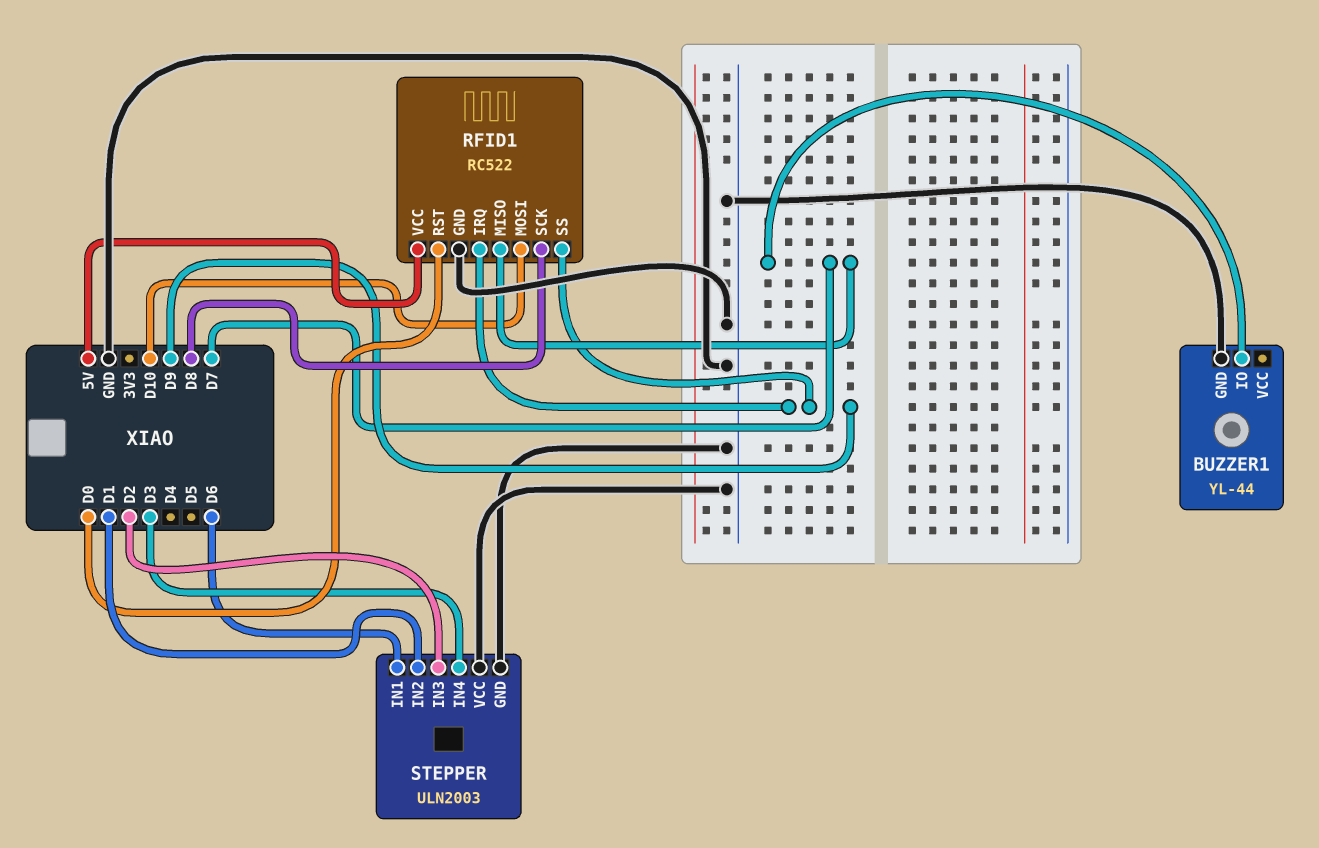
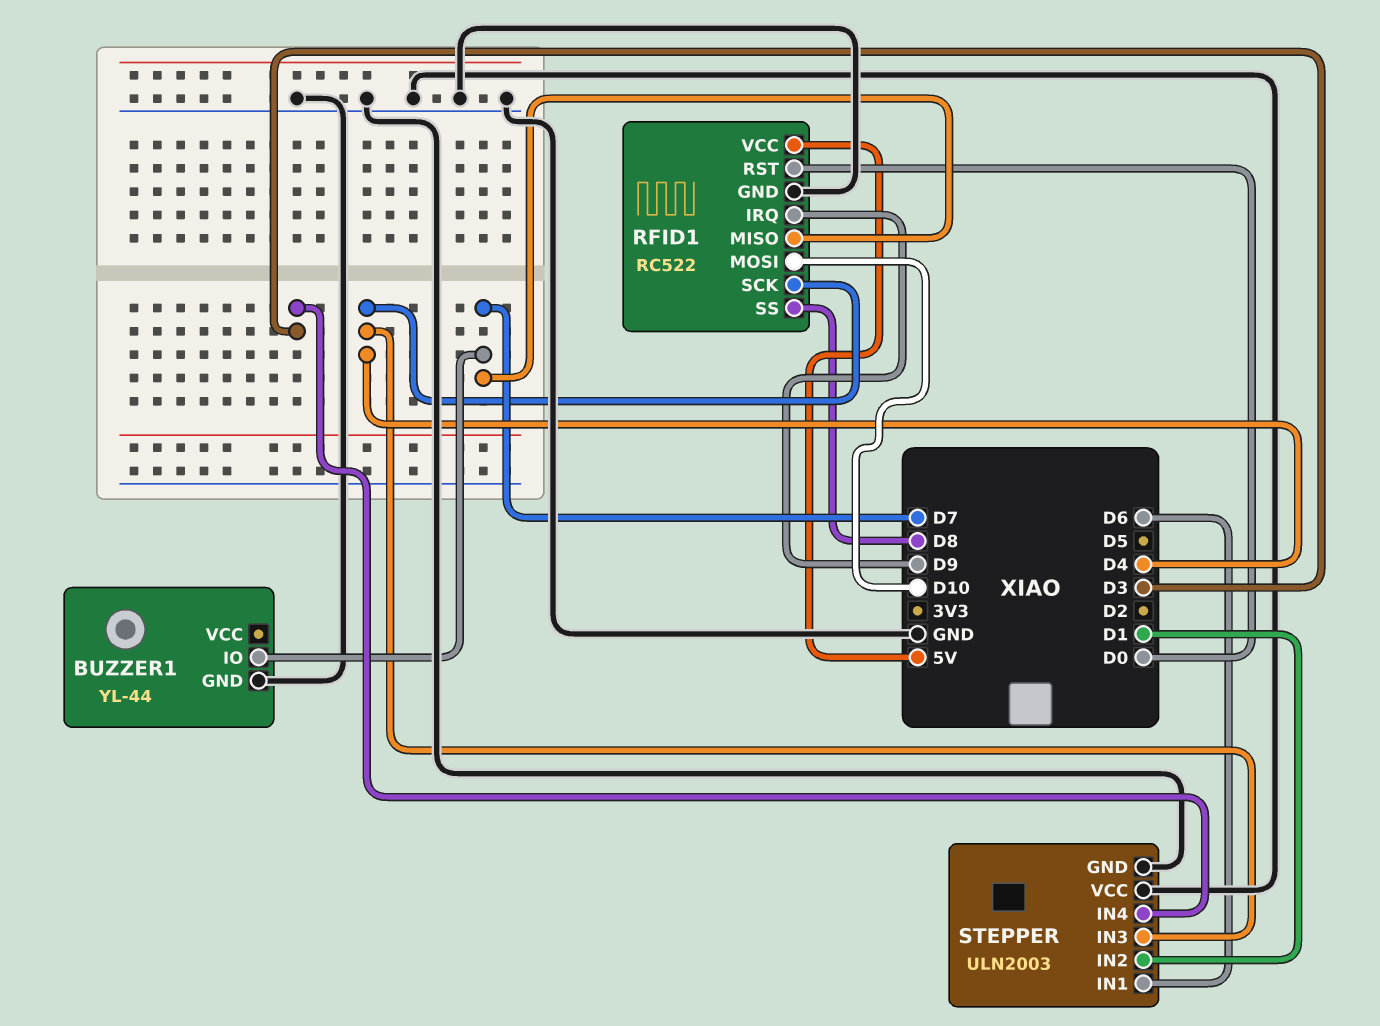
RFID1 pin SCK: D8 -> D4
RFID1 pin SS: D9 -> D8
STEPPER pin IN3: D2 -> D4

